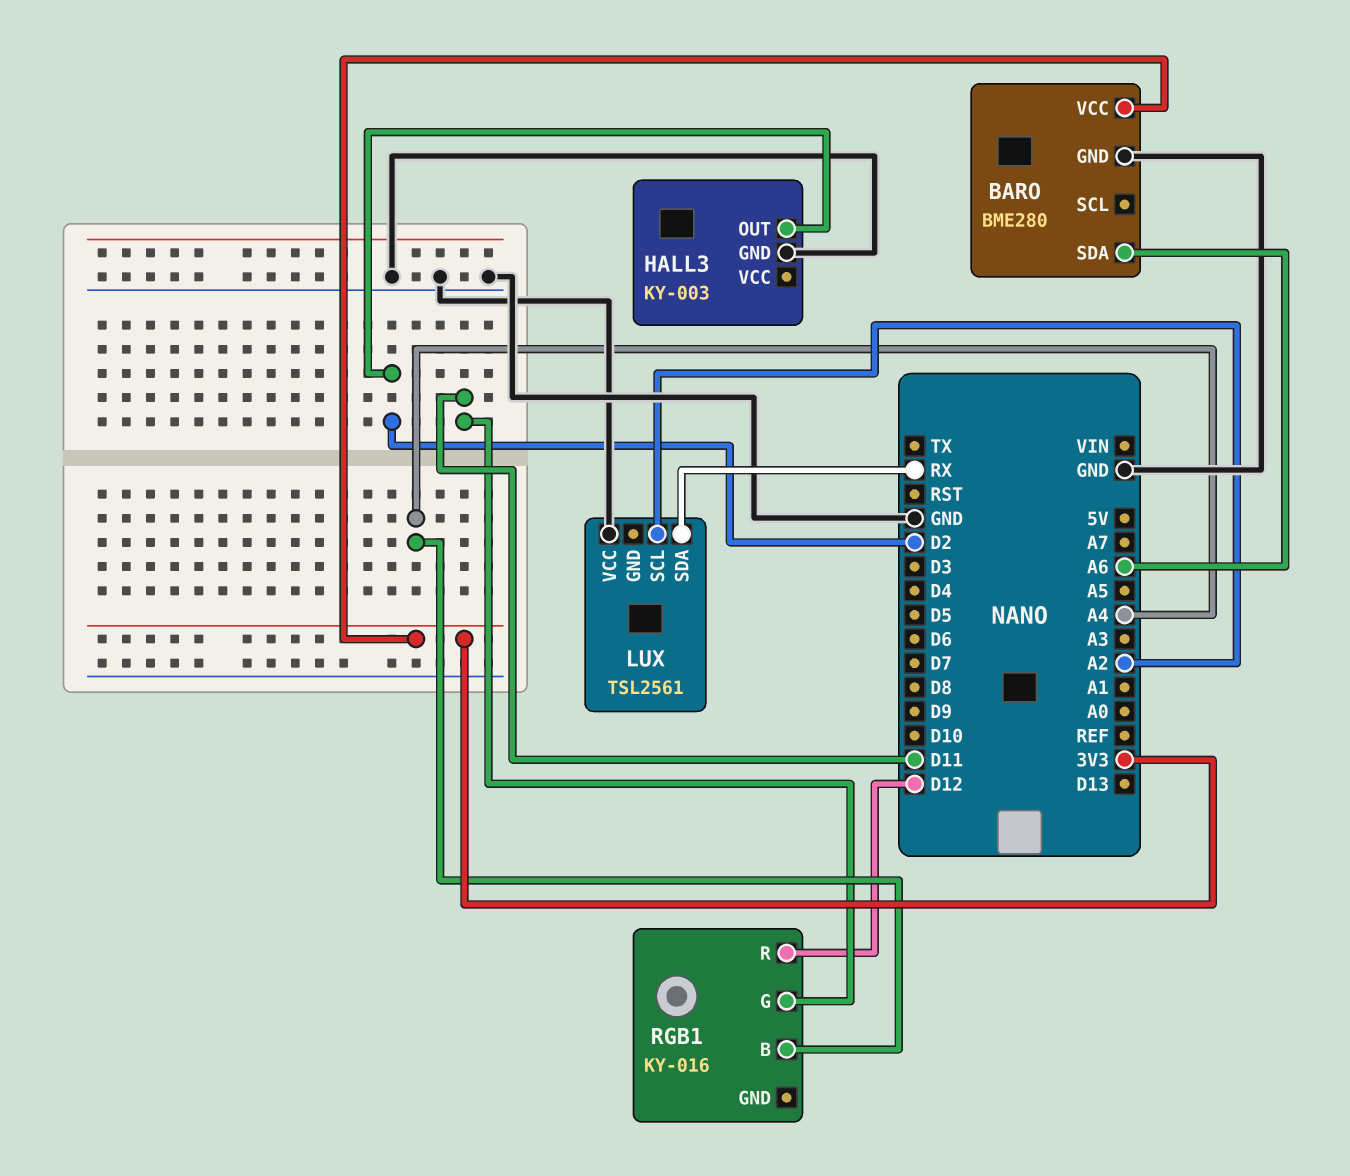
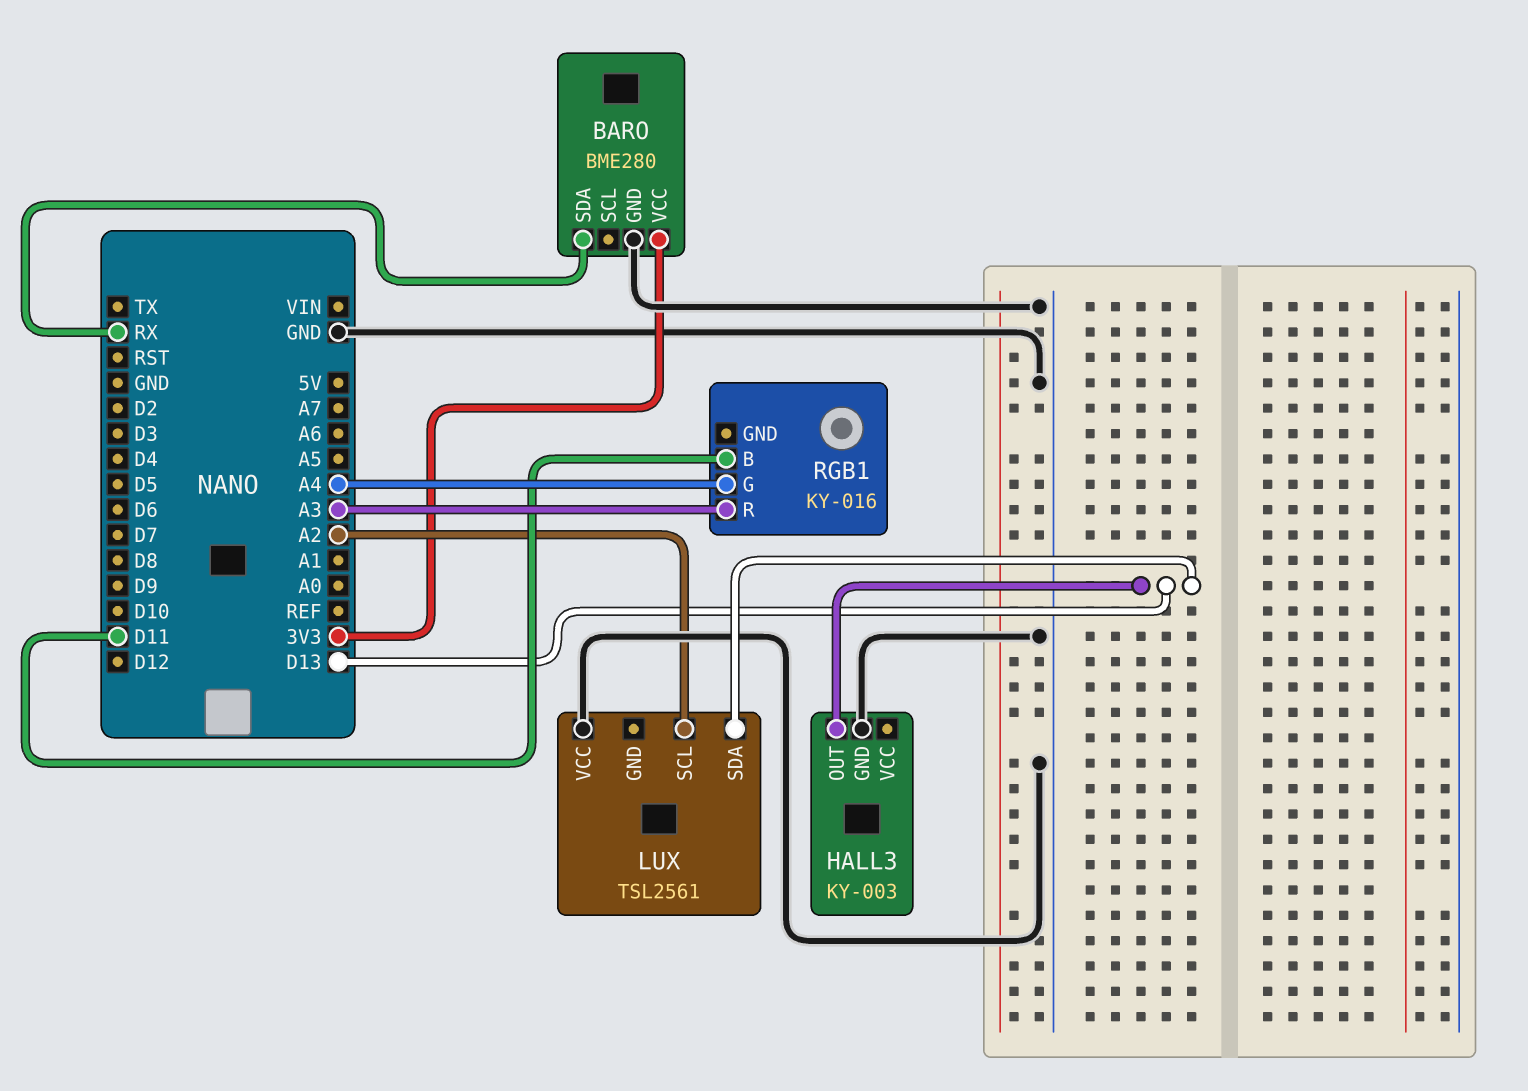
BARO pin SDA: A6 -> RX
HALL3 pin OUT: D2 -> D13
LUX pin SDA: RX -> D13
RGB1 pin B: A4 -> D11
RGB1 pin G: D11 -> A4
RGB1 pin R: D12 -> A3

